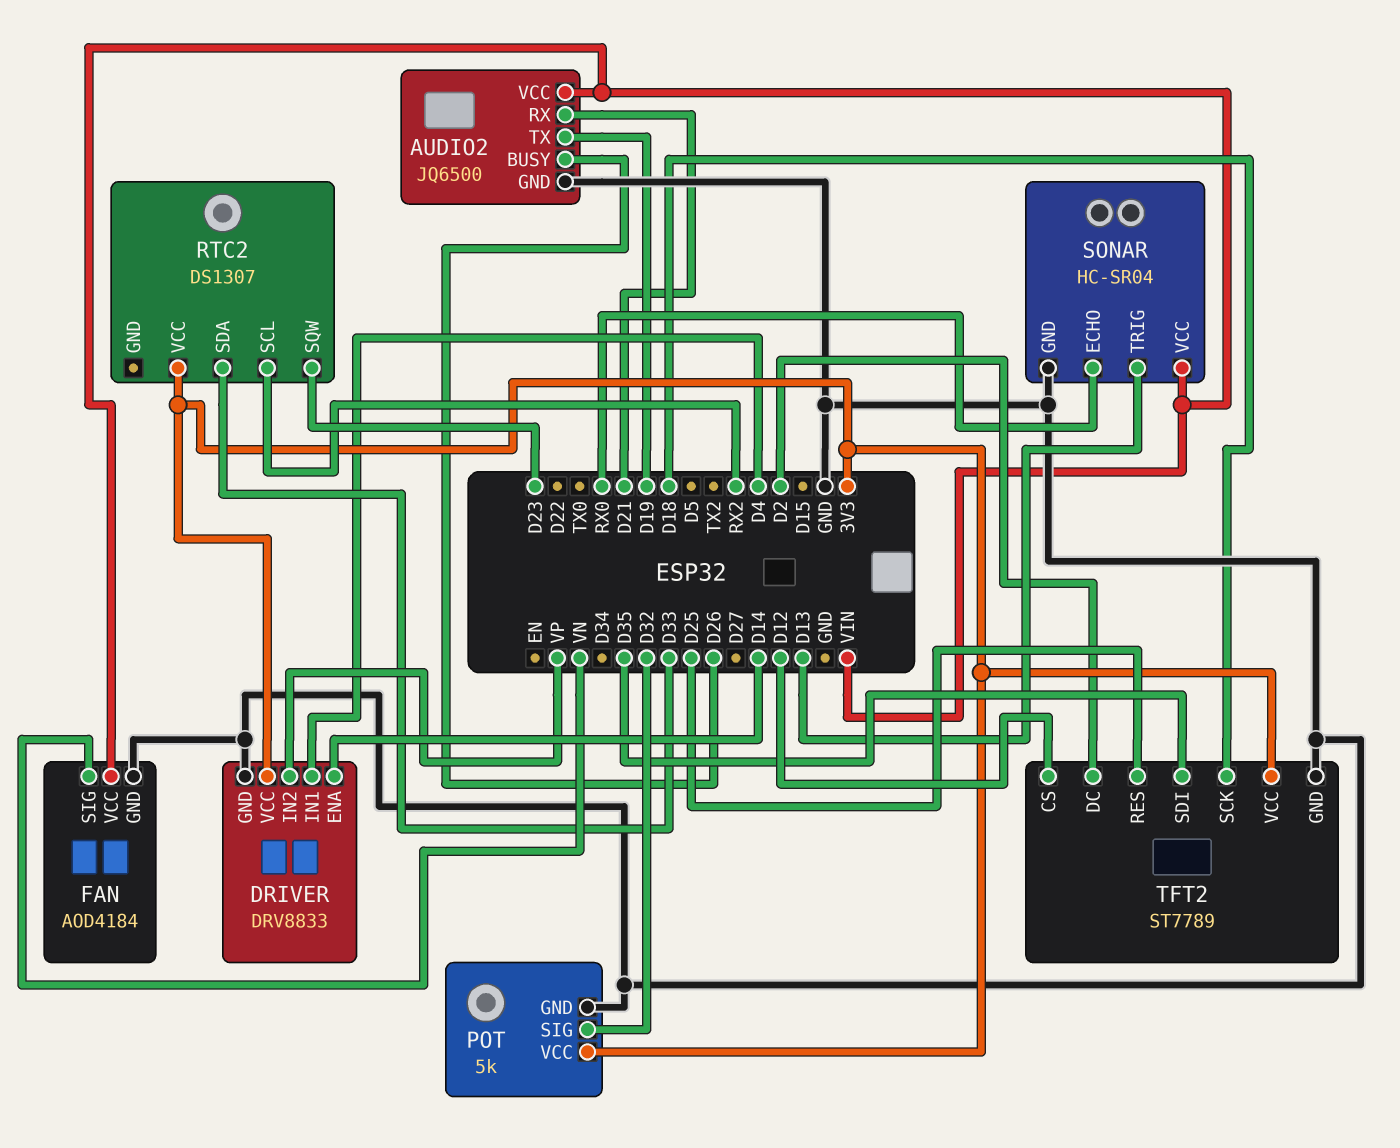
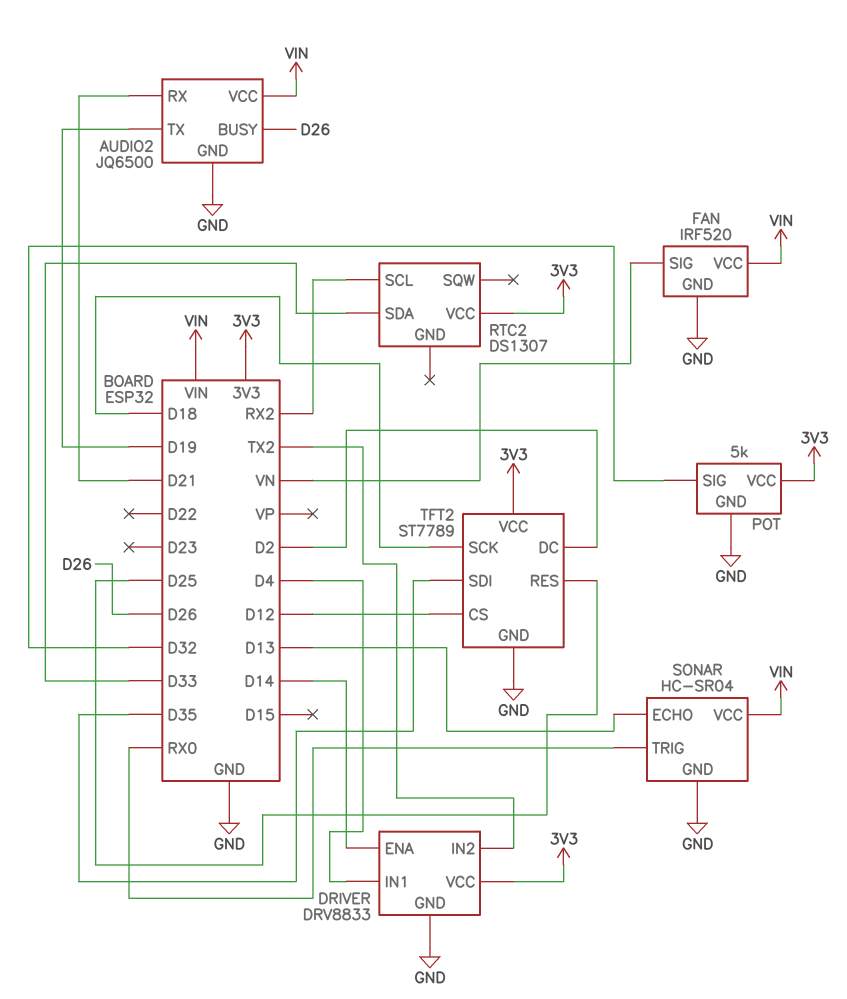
DRIVER pin IN2: VP -> TX2
FAN: AOD4184 -> IRF520
RTC2 pin SQW: D23 -> none
SONAR pin ECHO: RX0 -> D13
SONAR pin TRIG: D13 -> RX0

